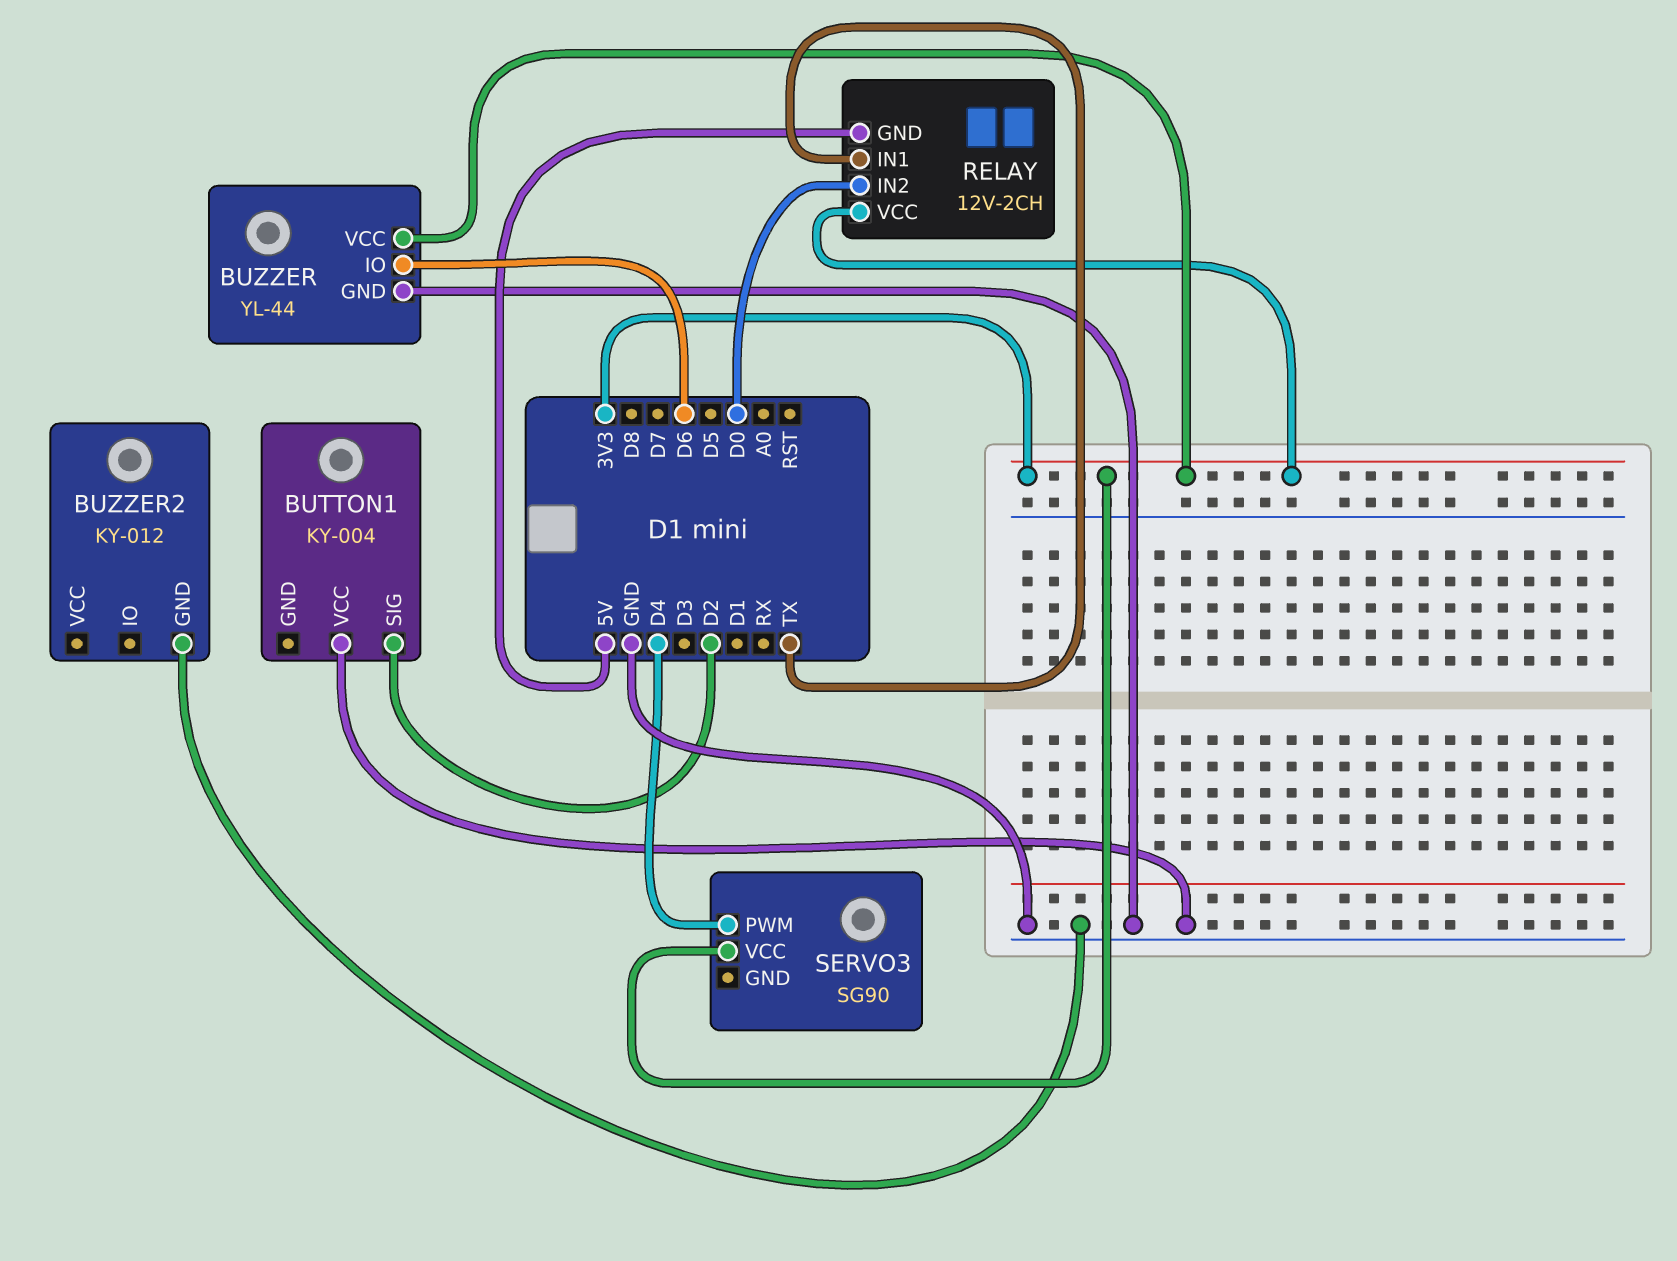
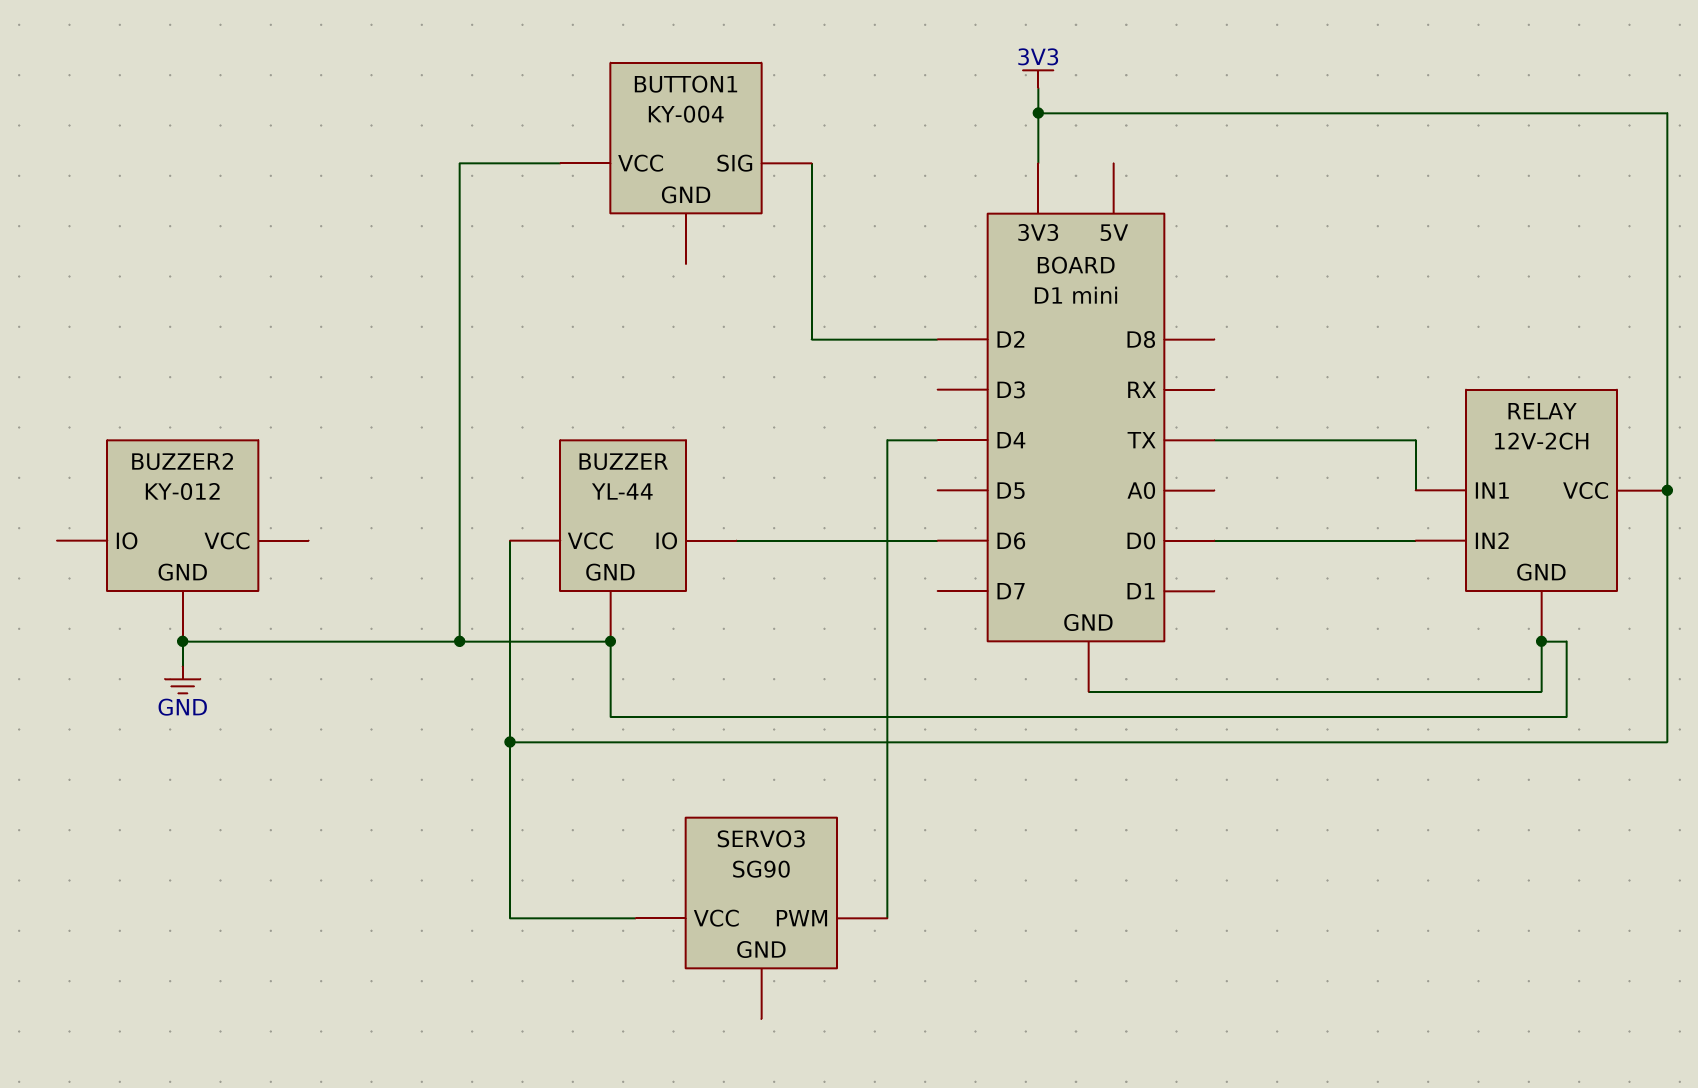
RELAY pin GND: 5V -> GND

